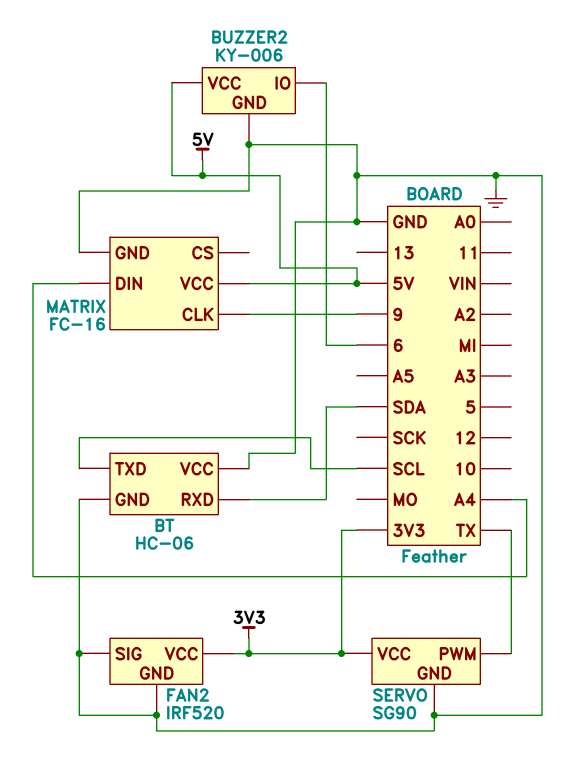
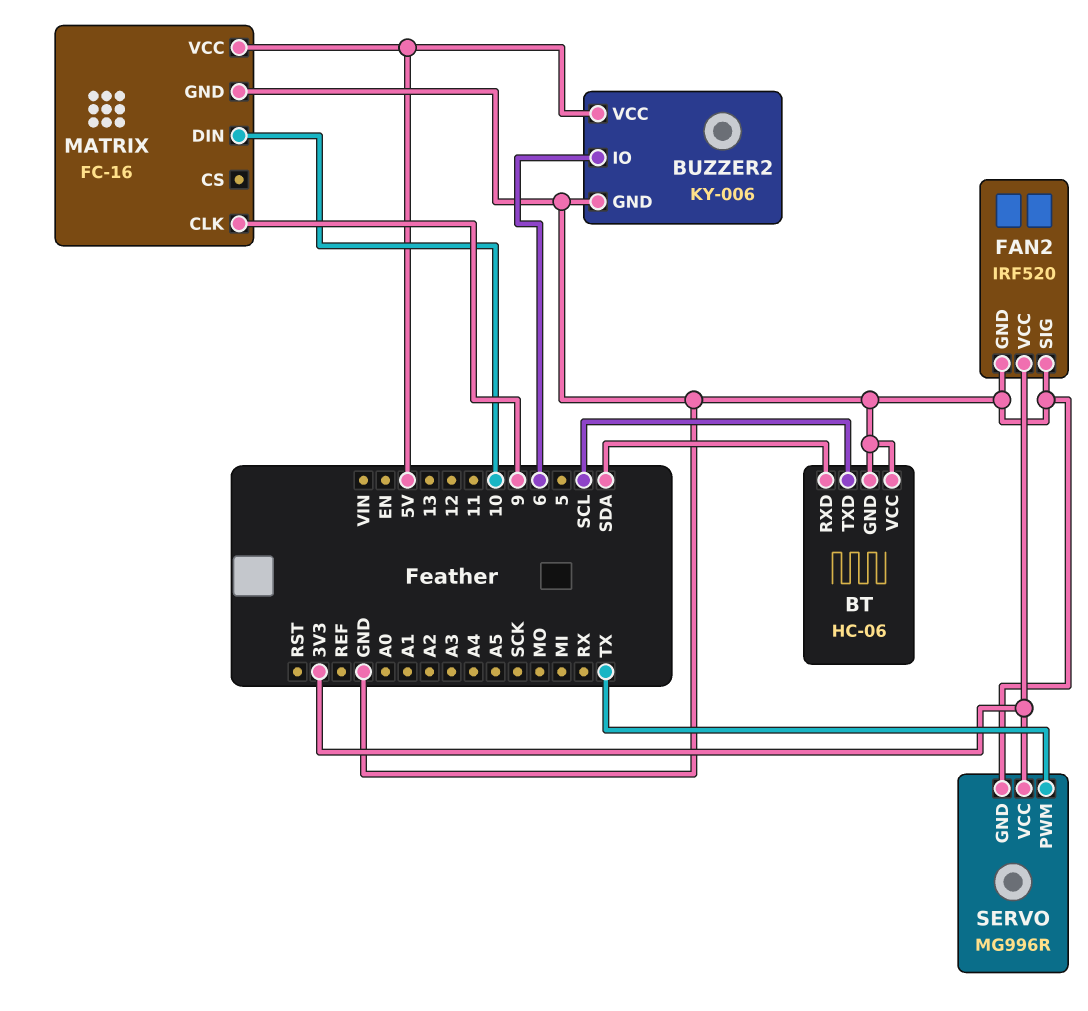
MATRIX pin DIN: A4 -> 10
SERVO: SG90 -> MG996R

